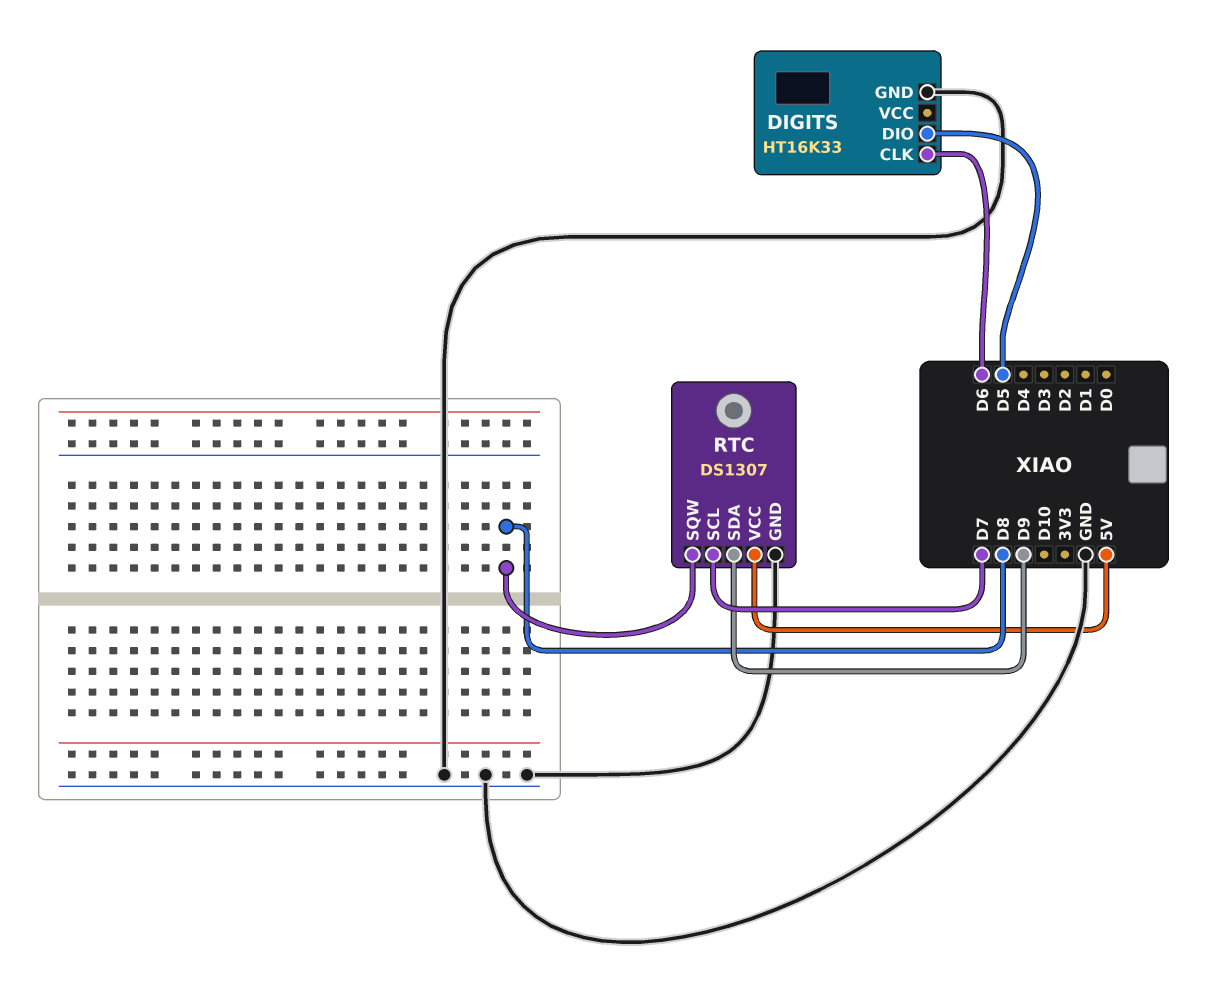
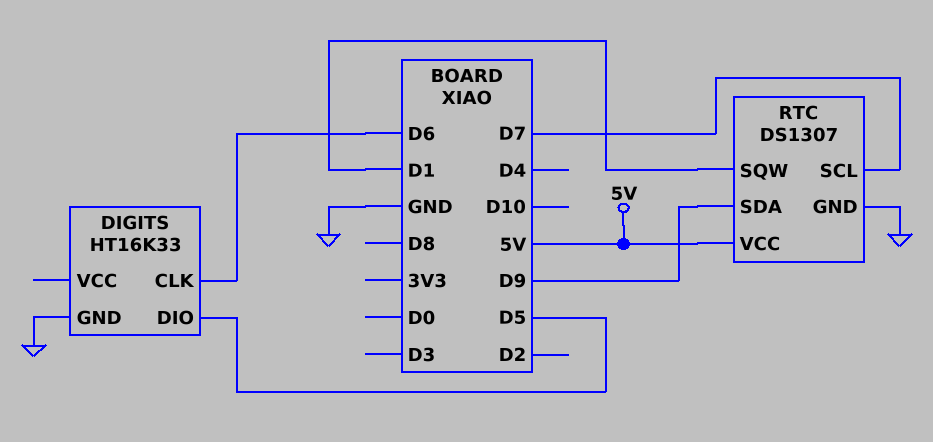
RTC pin SQW: D8 -> D1

